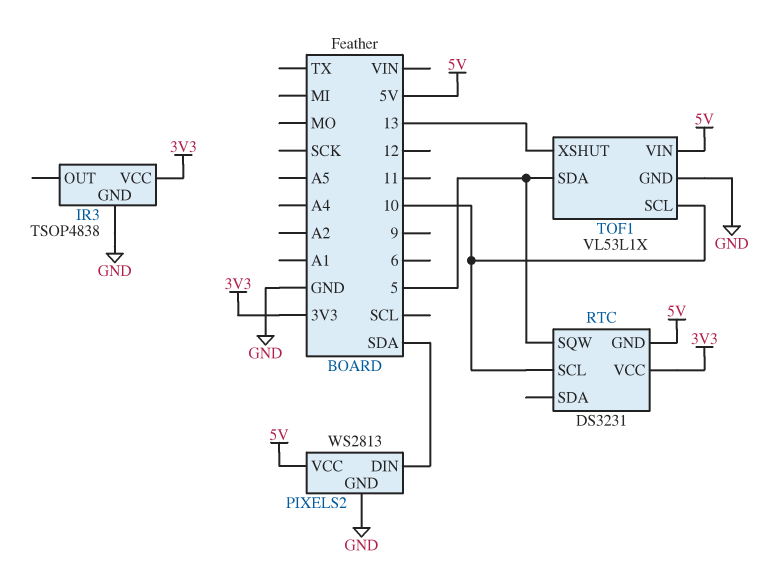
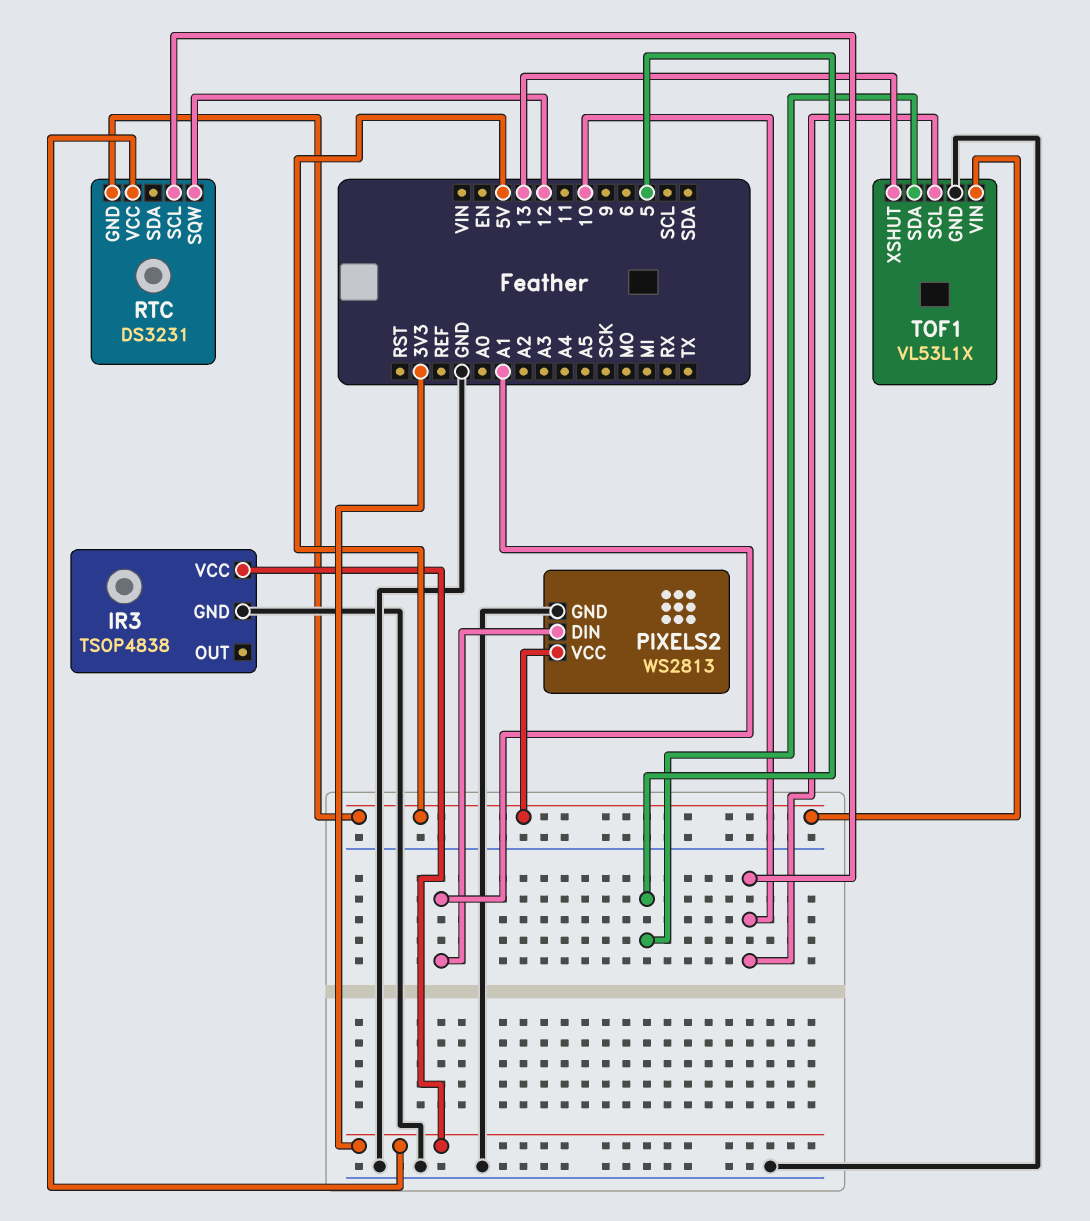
PIXELS2 pin DIN: SDA -> A1
RTC pin SQW: 5 -> 12

